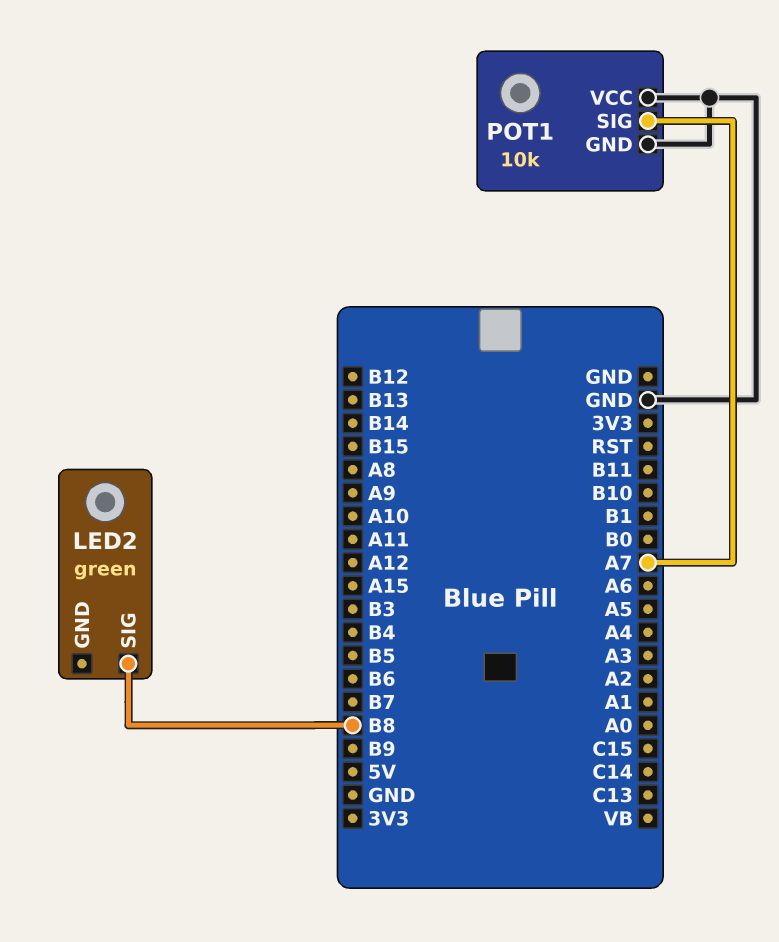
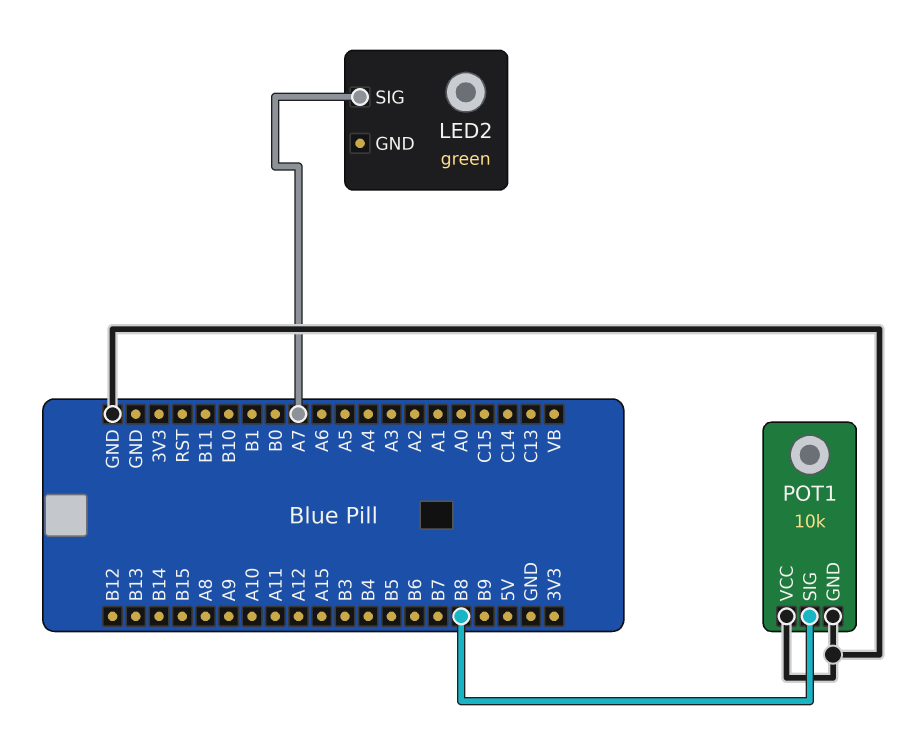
LED2 pin SIG: B8 -> A7
POT1 pin SIG: A7 -> B8

